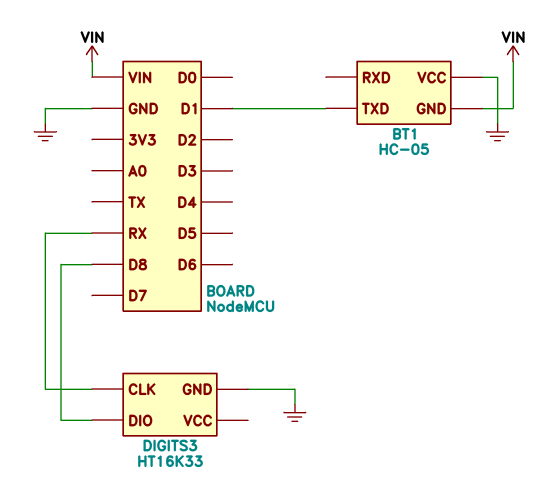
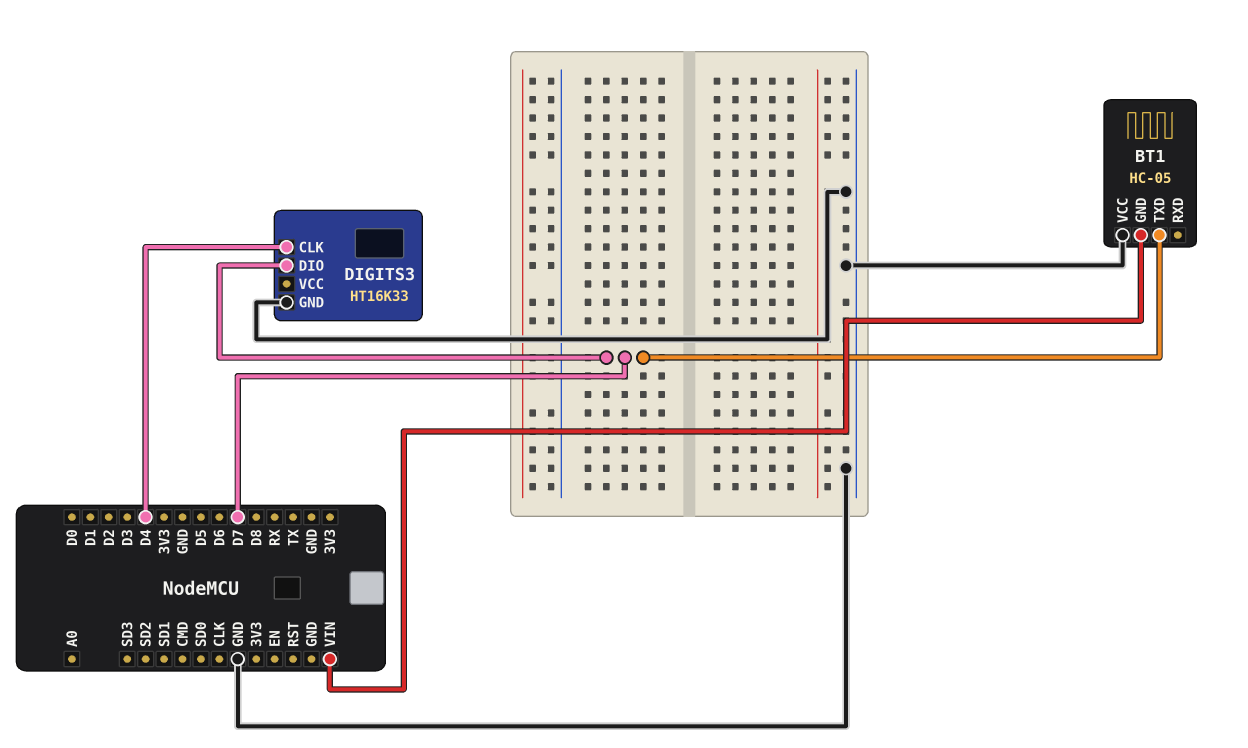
BT1 pin TXD: D1 -> D7
DIGITS3 pin CLK: RX -> D4
DIGITS3 pin DIO: D8 -> D7

